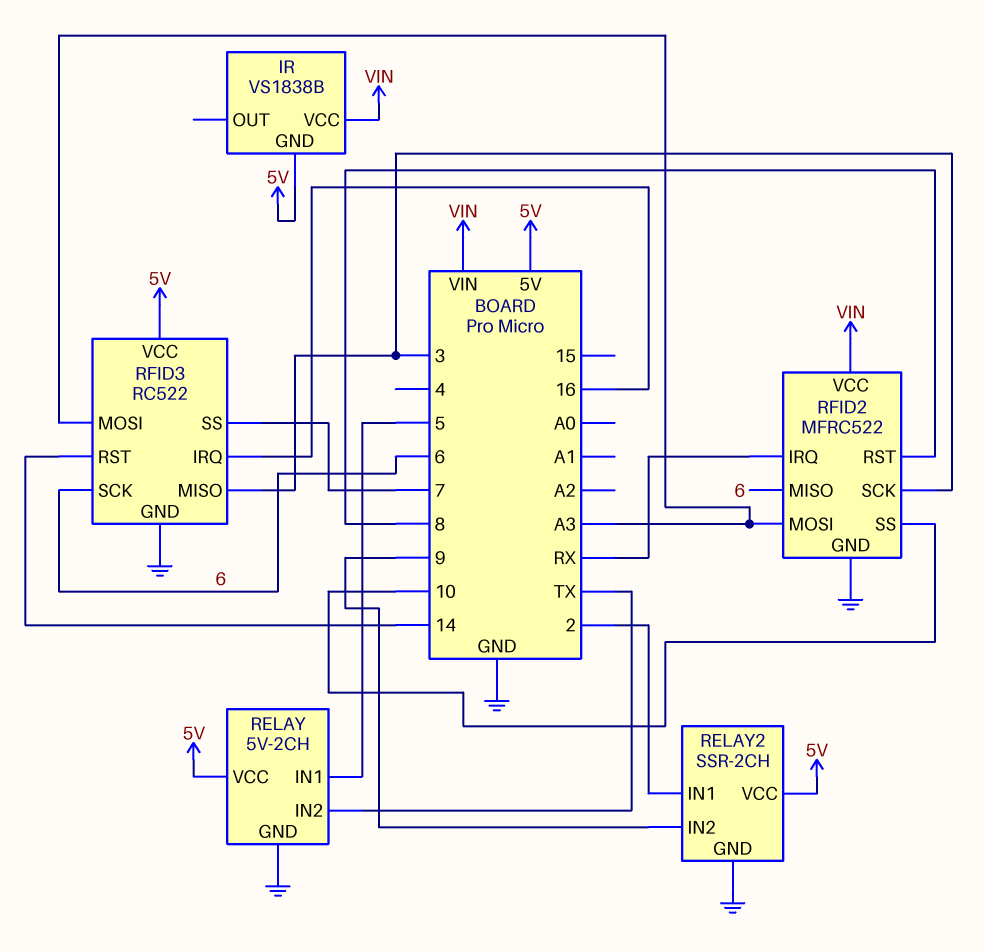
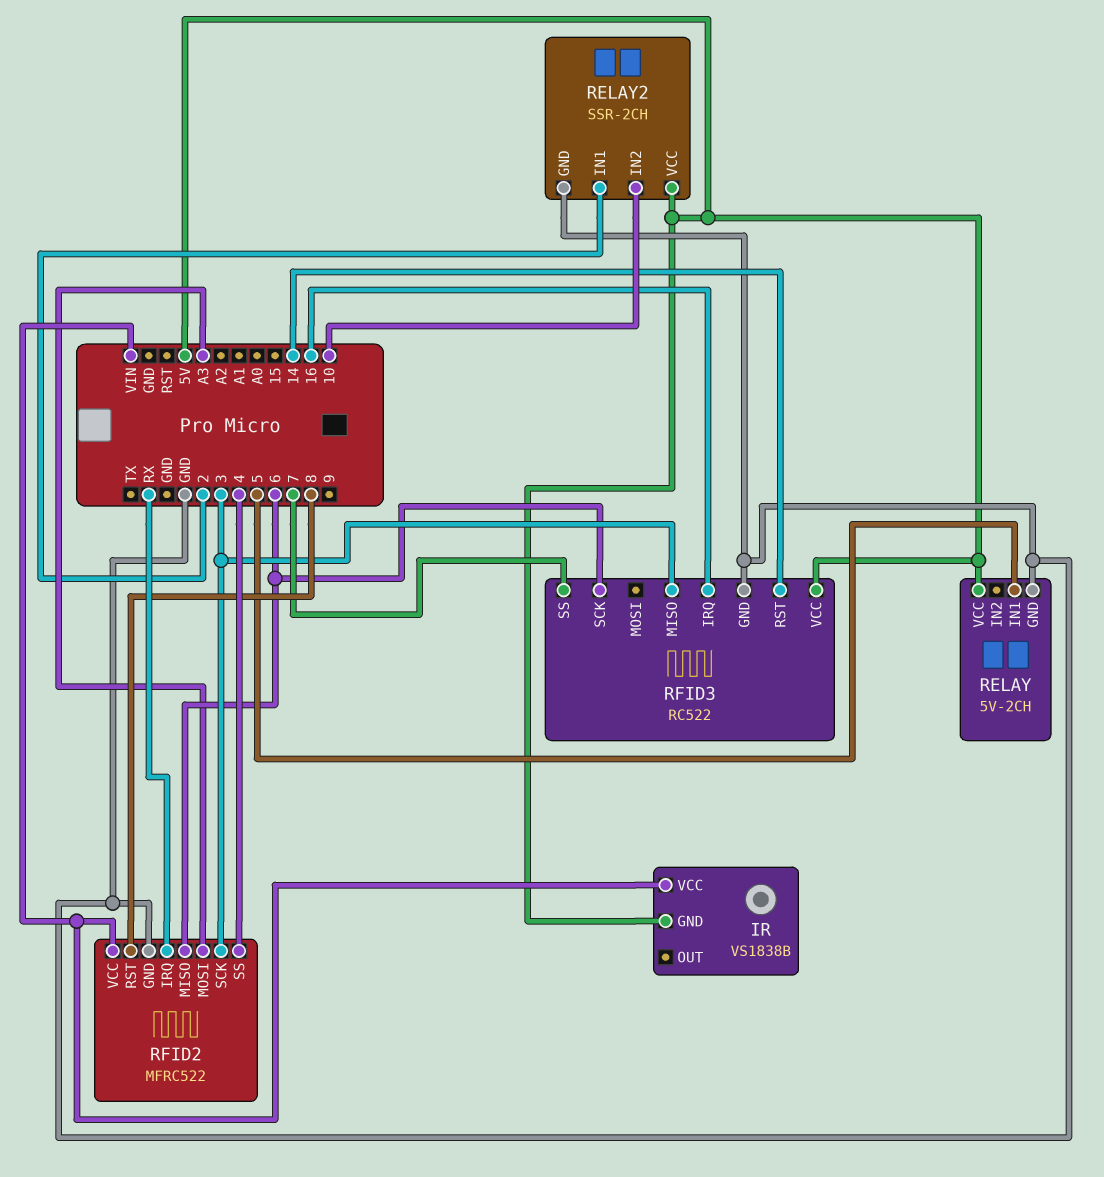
RELAY pin IN2: TX -> none
RELAY2 pin IN2: 9 -> 10
RFID2 pin SS: 10 -> 4
RFID3 pin MOSI: A3 -> none

